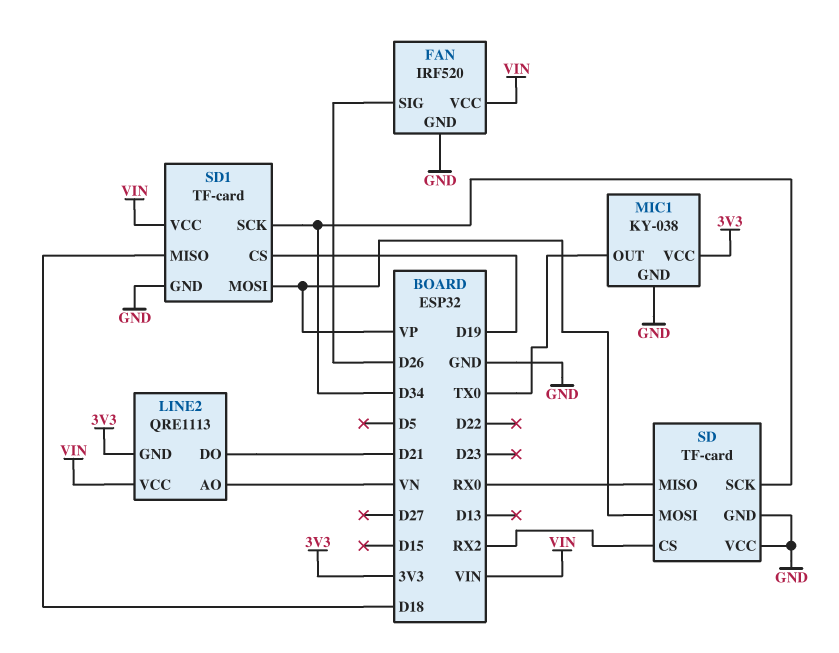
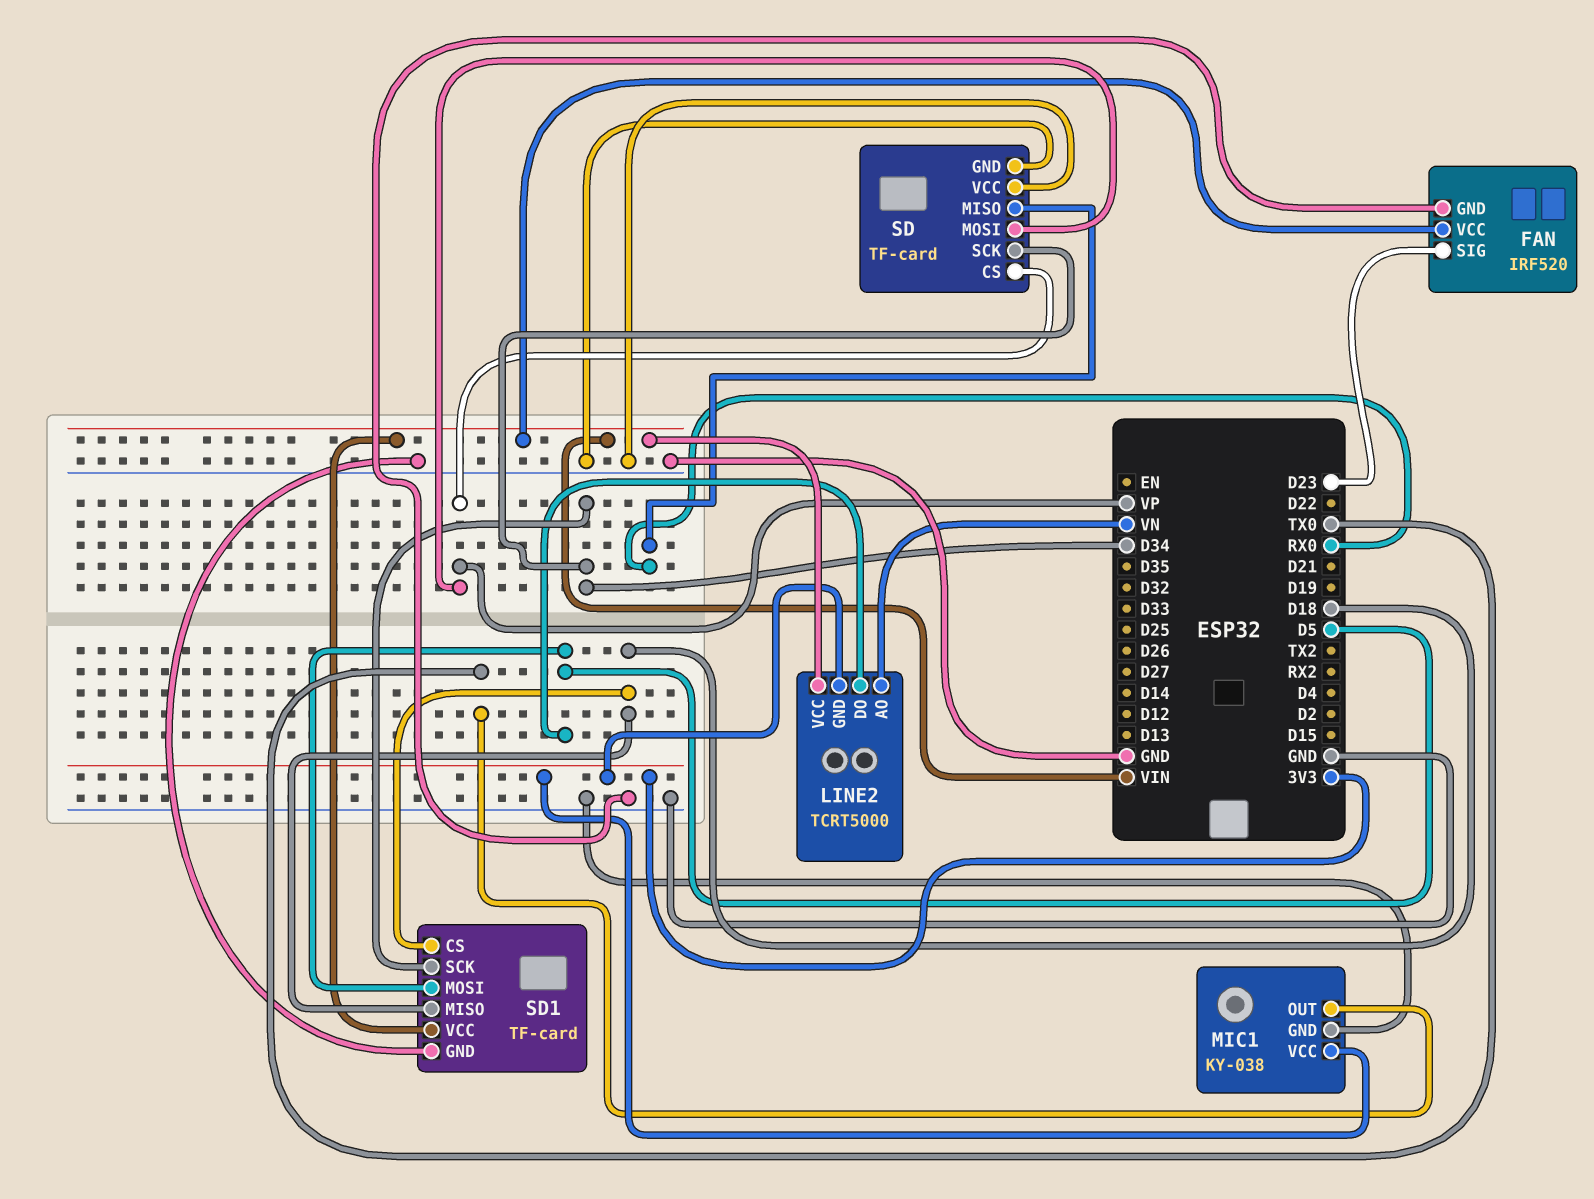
FAN pin SIG: D26 -> D23
LINE2: QRE1113 -> TCRT5000
LINE2 pin DO: D21 -> D5
SD pin CS: RX2 -> VP
SD1 pin CS: D19 -> D18
SD1 pin MOSI: VP -> D5

